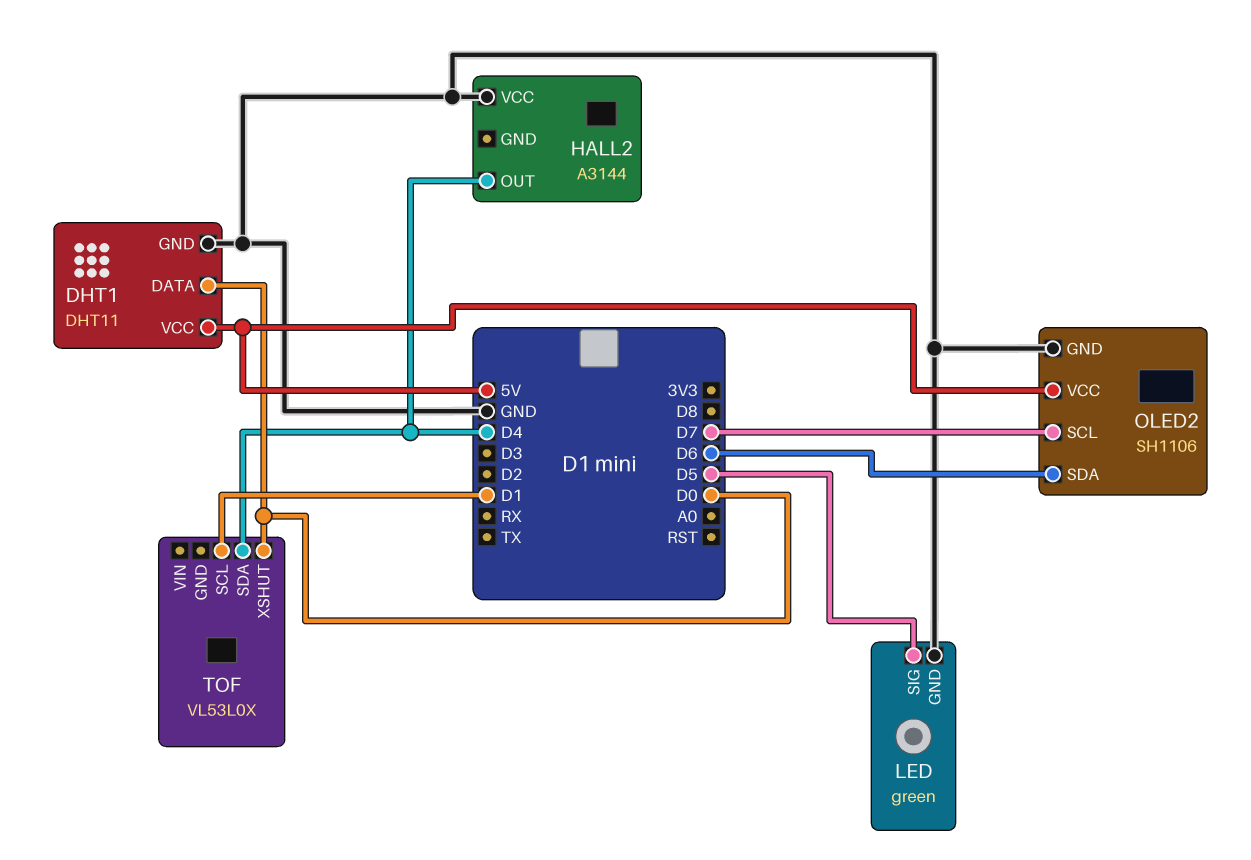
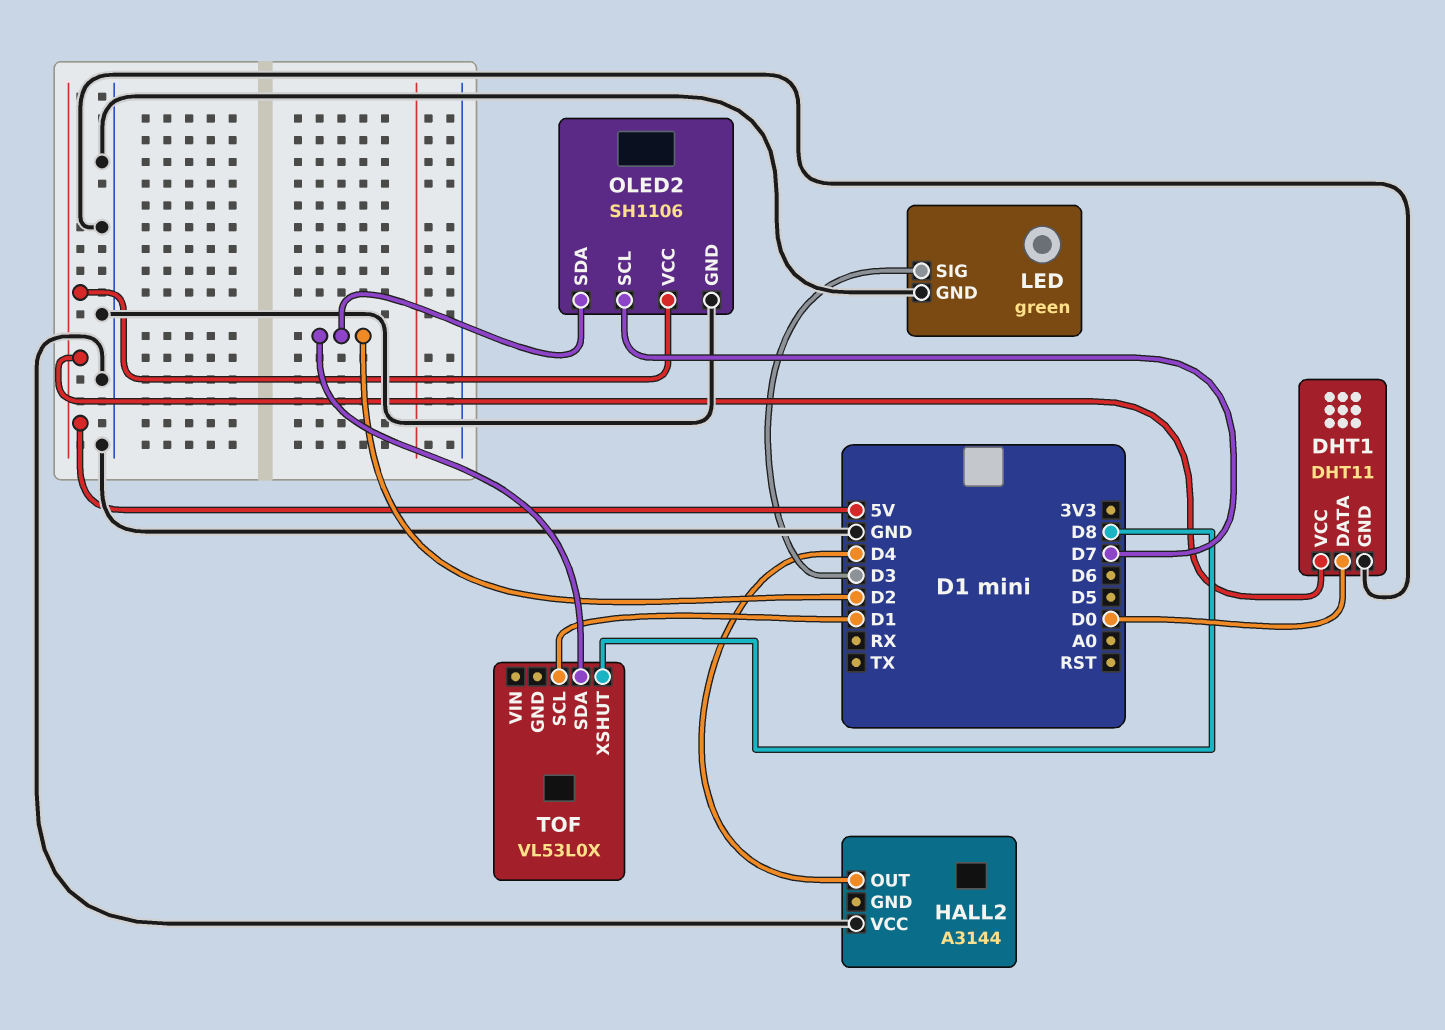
LED pin SIG: D5 -> D3
OLED2 pin SDA: D6 -> D2
TOF pin SDA: D4 -> D2
TOF pin XSHUT: D0 -> D8

